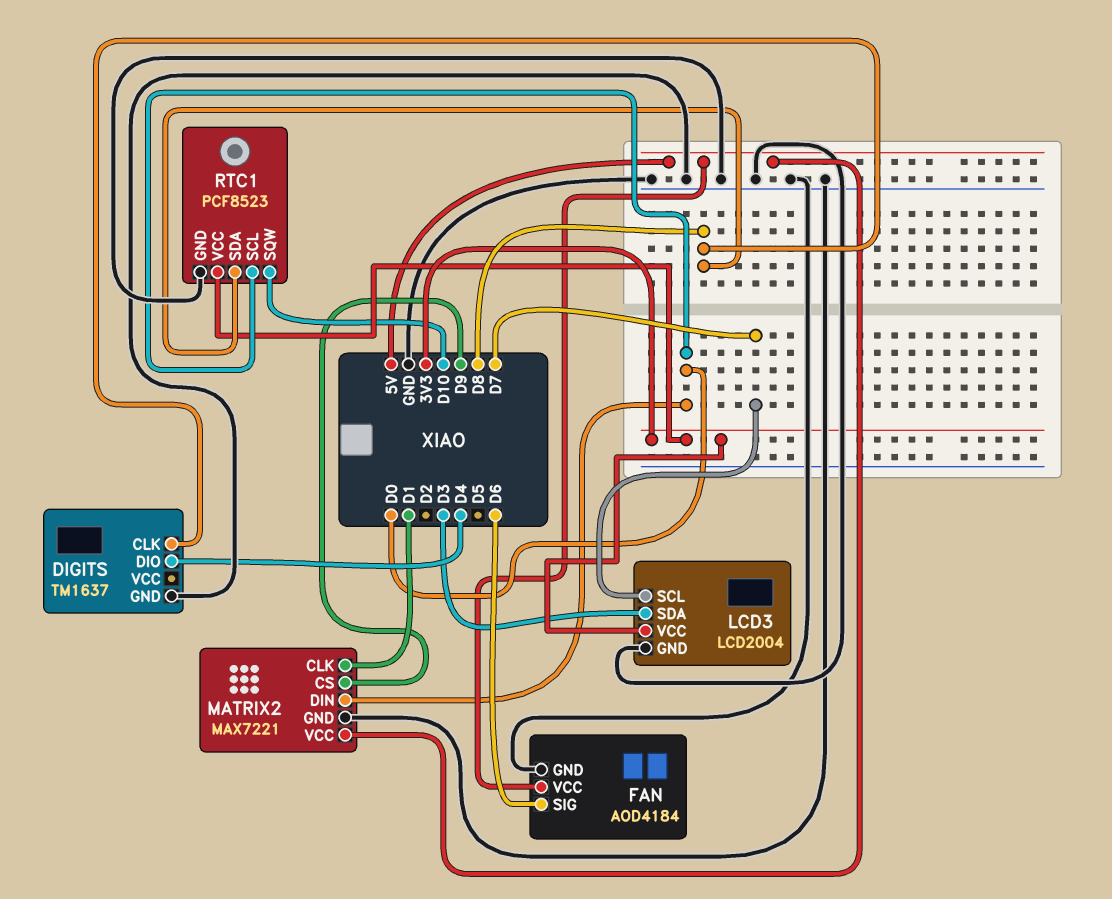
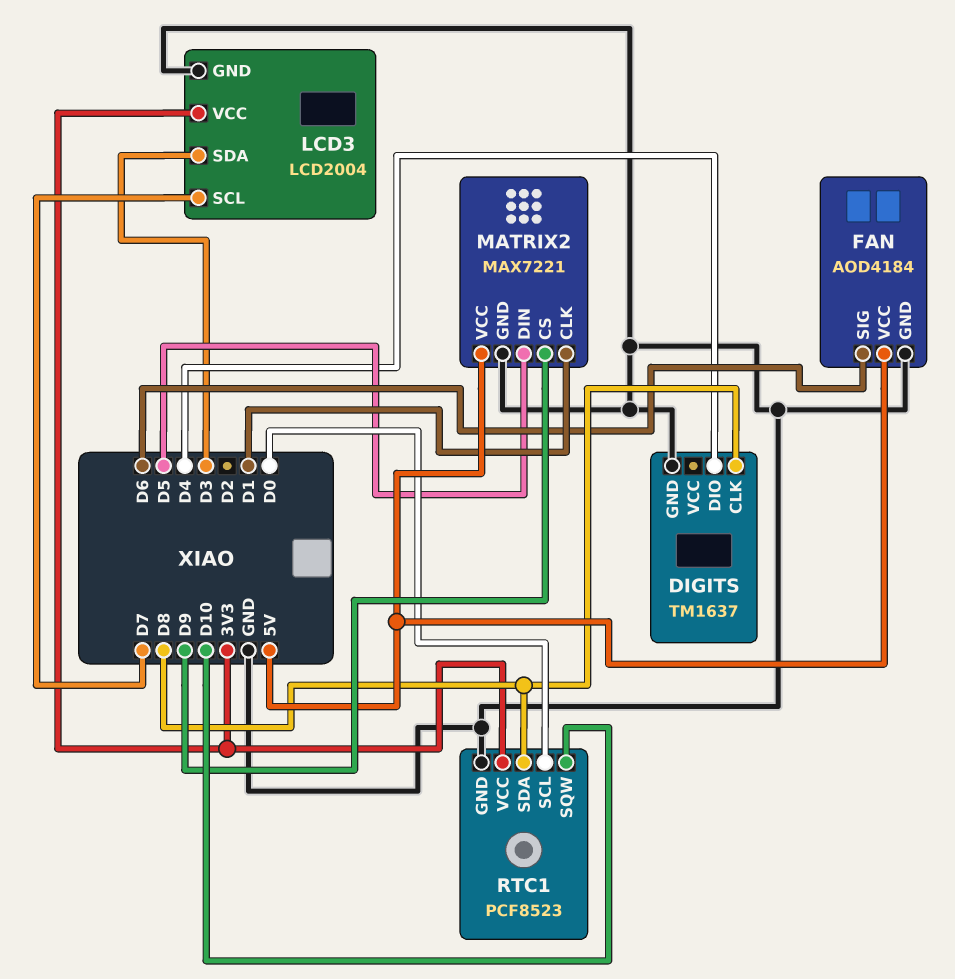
MATRIX2 pin DIN: D0 -> D5

